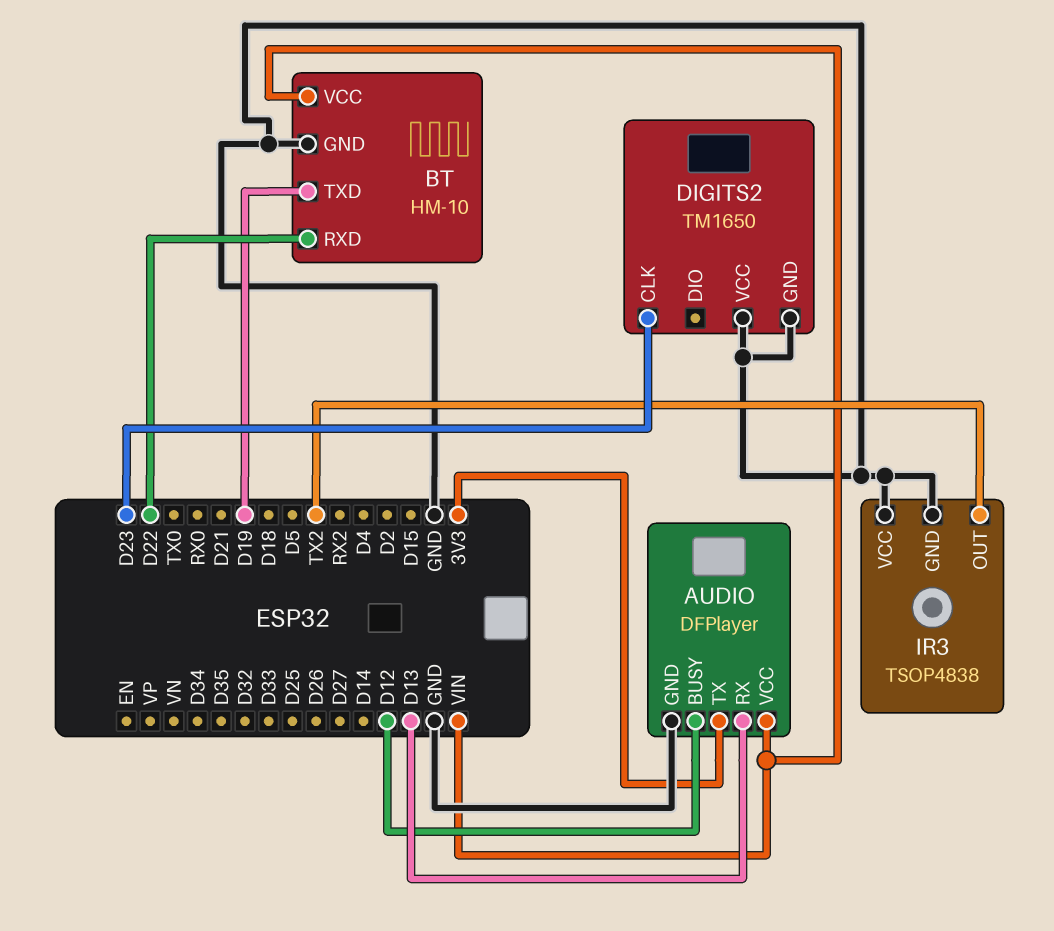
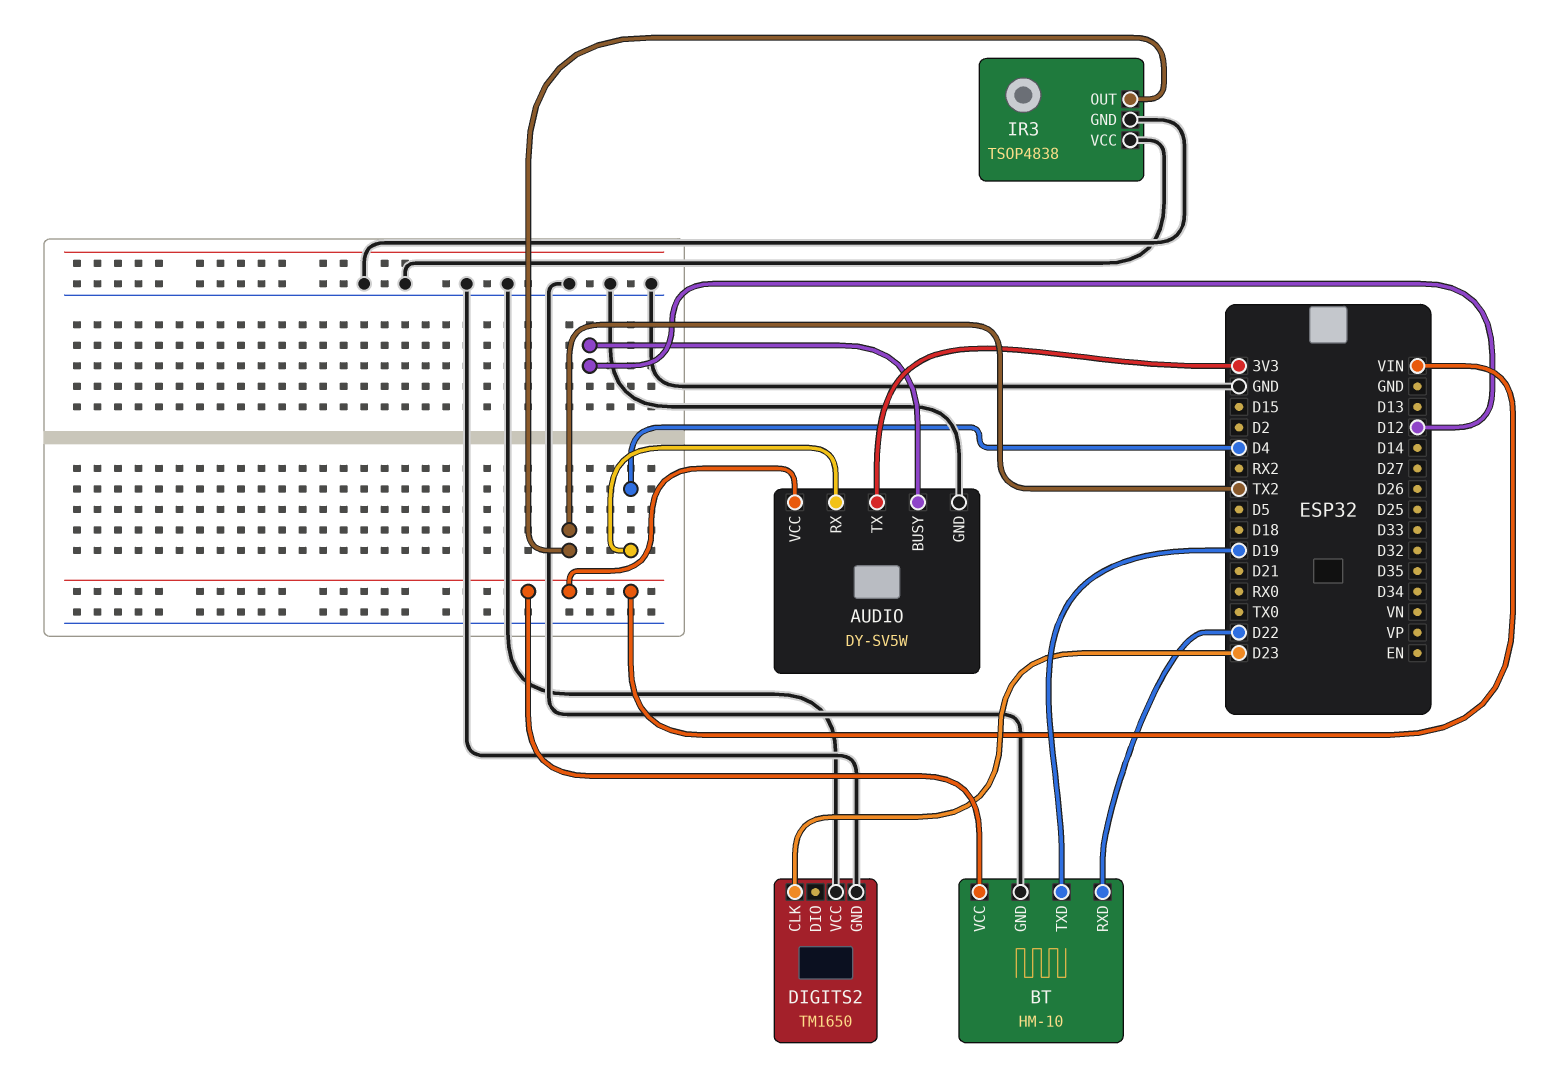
AUDIO: DFPlayer -> DY-SV5W
AUDIO pin RX: D13 -> D4

